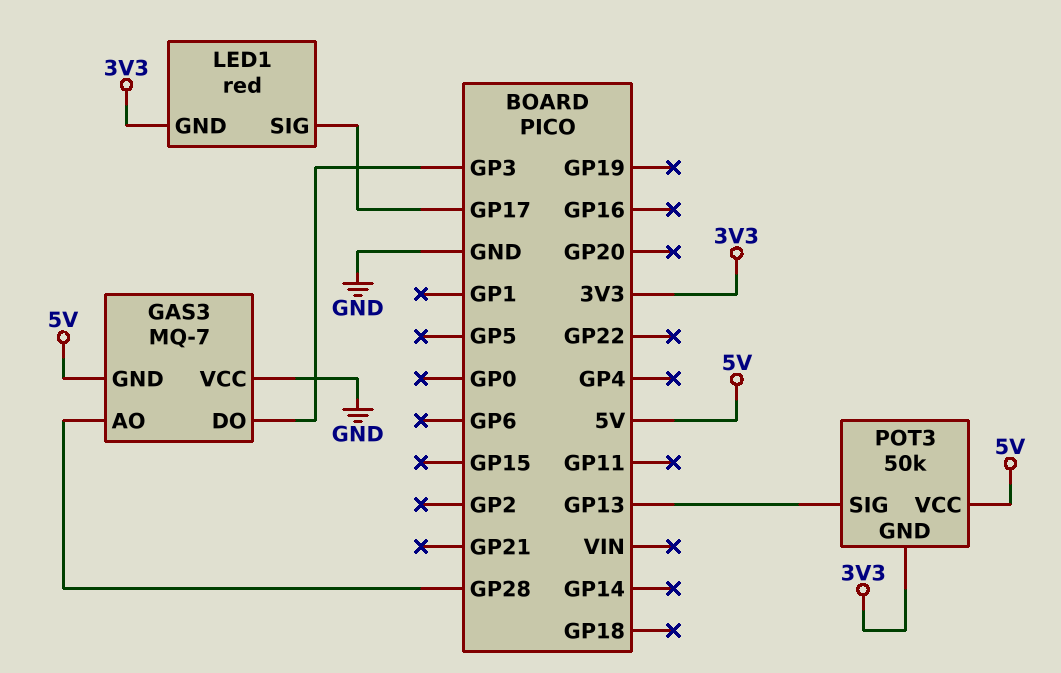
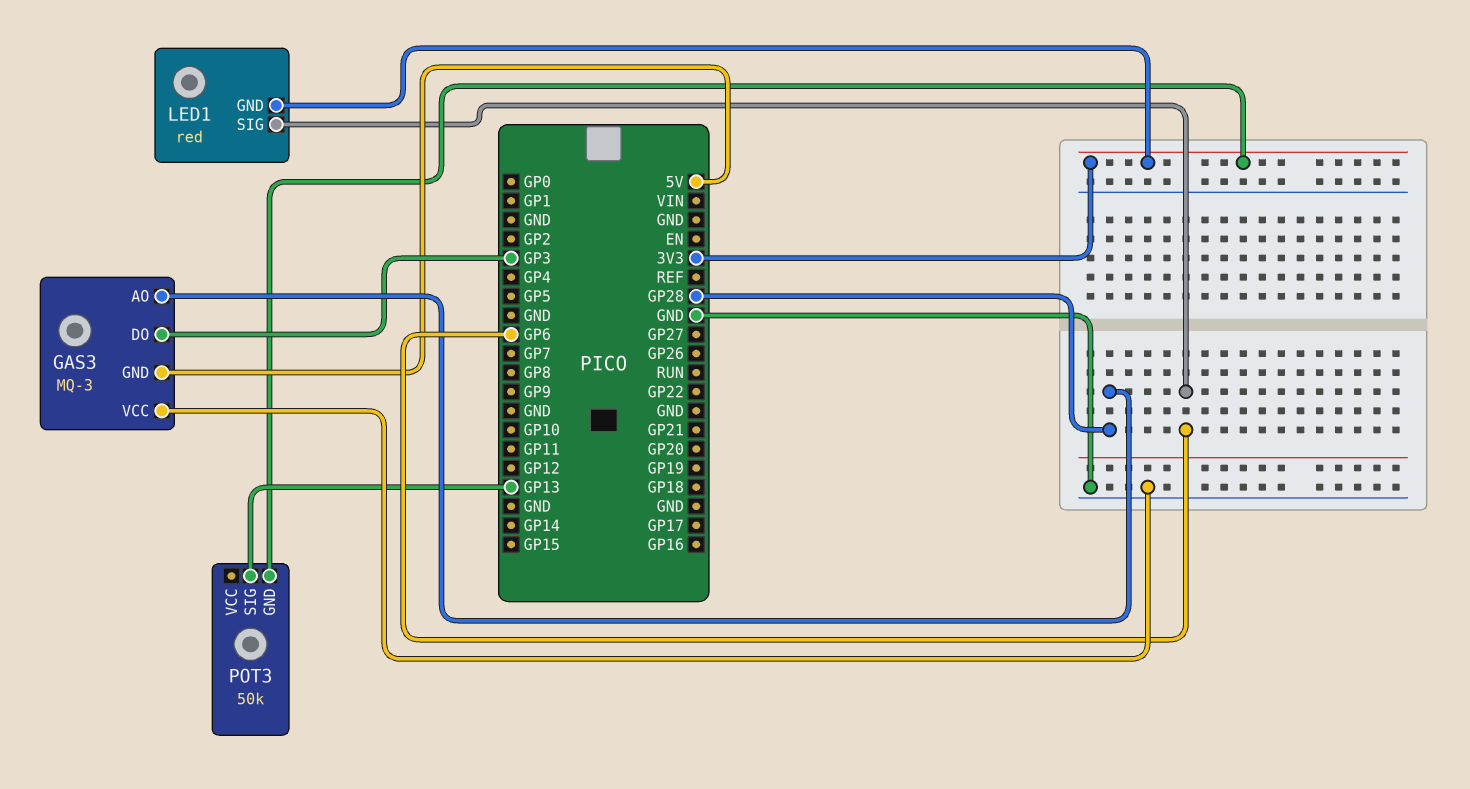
GAS3: MQ-7 -> MQ-3
LED1 pin SIG: GP17 -> GP6
POT3 pin VCC: 5V -> none

